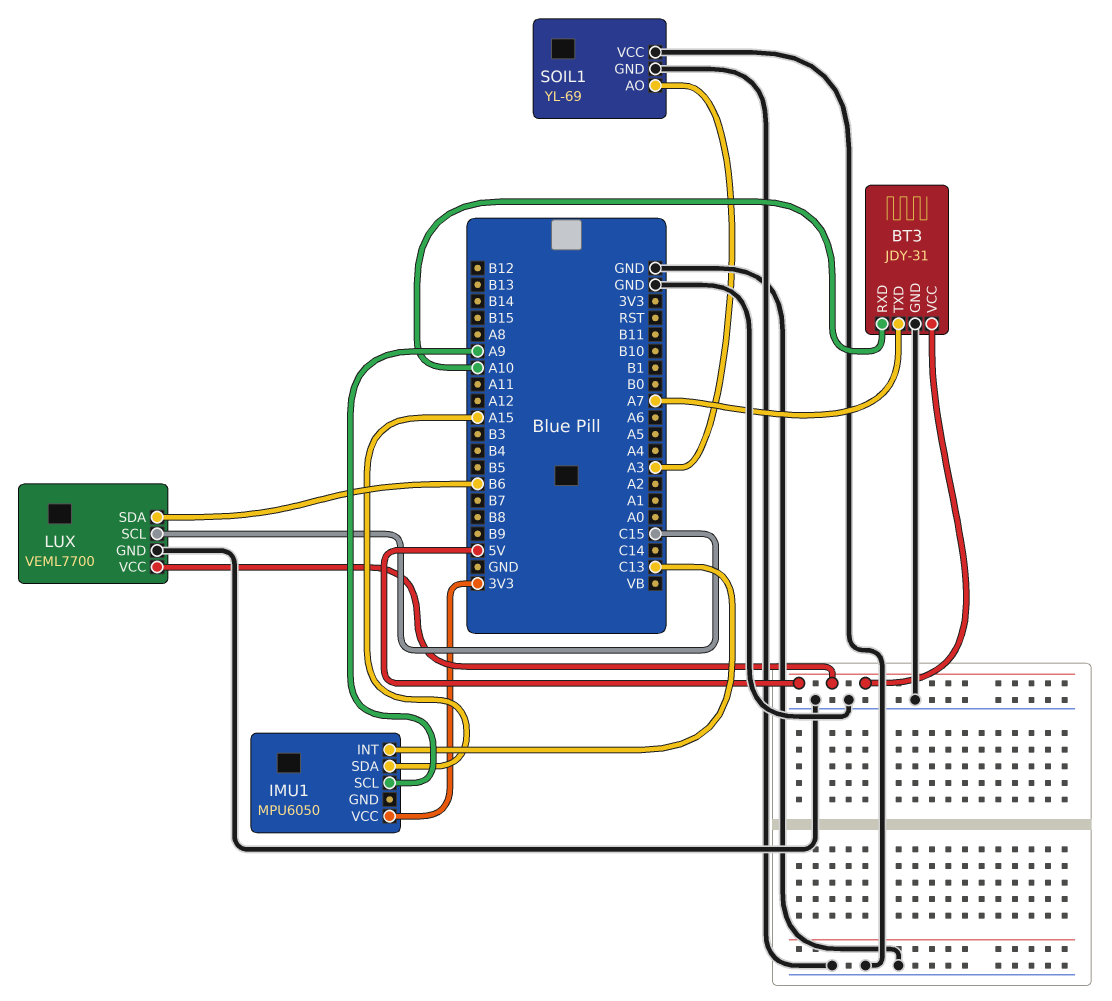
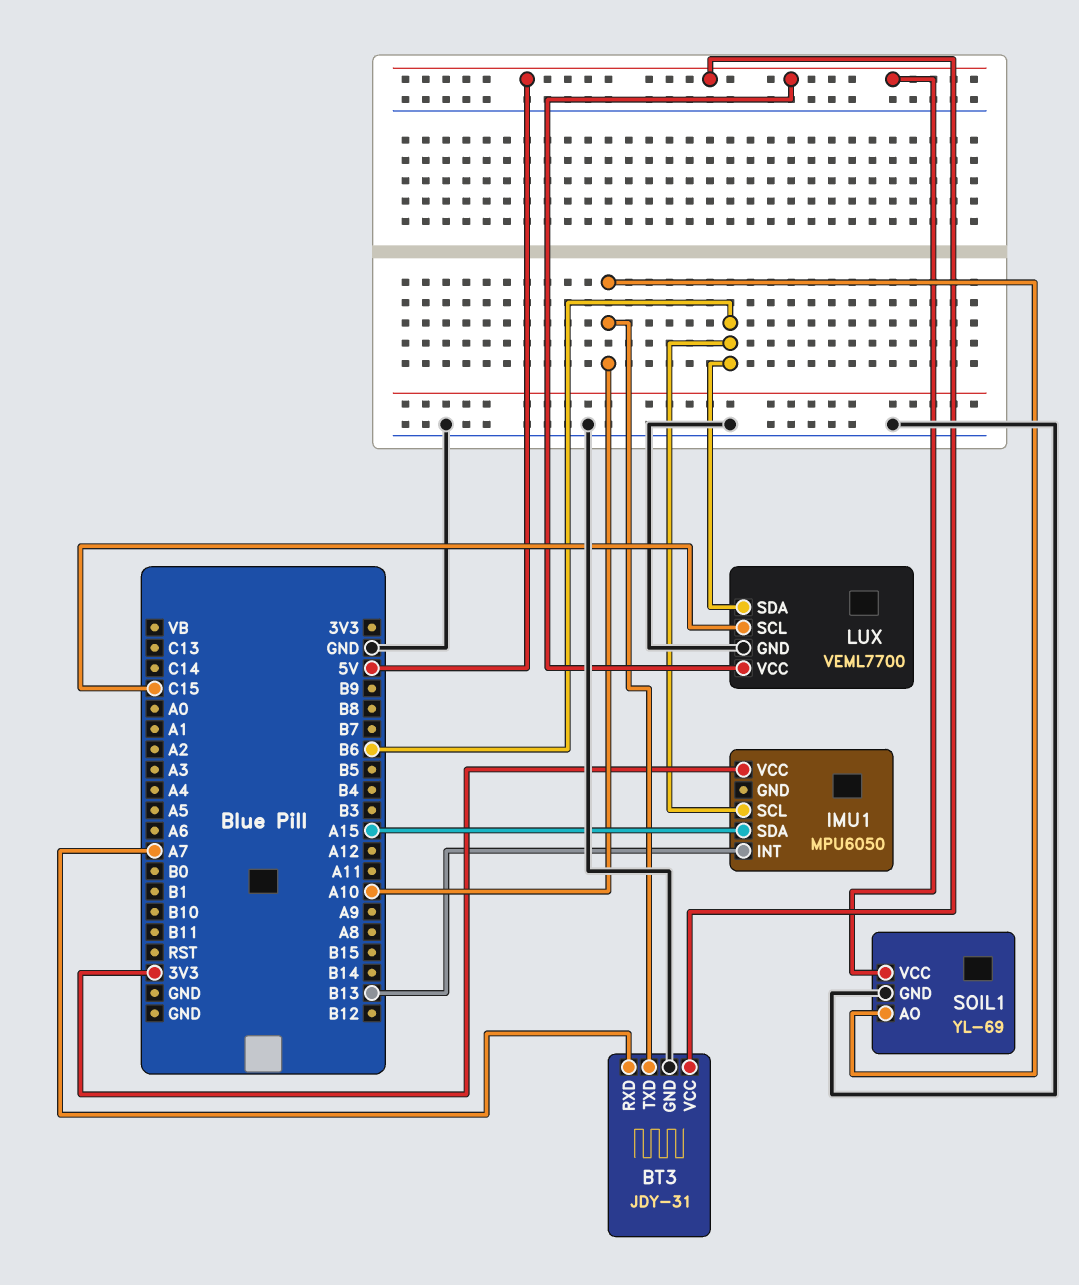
BT3 pin RXD: A10 -> A7
BT3 pin TXD: A7 -> A10
IMU1 pin INT: C13 -> B13
IMU1 pin SCL: A9 -> B6
SOIL1 pin AO: A3 -> A10
SOIL1 pin VCC: GND -> 5V

